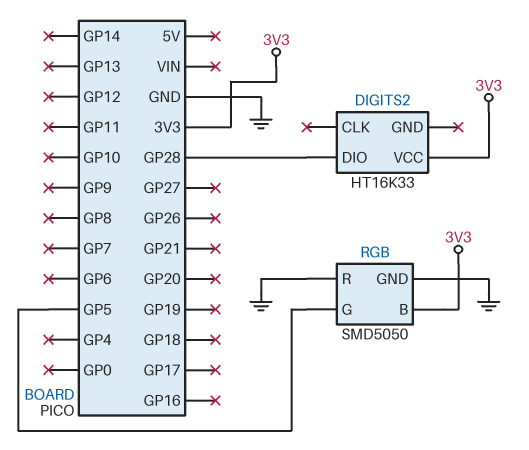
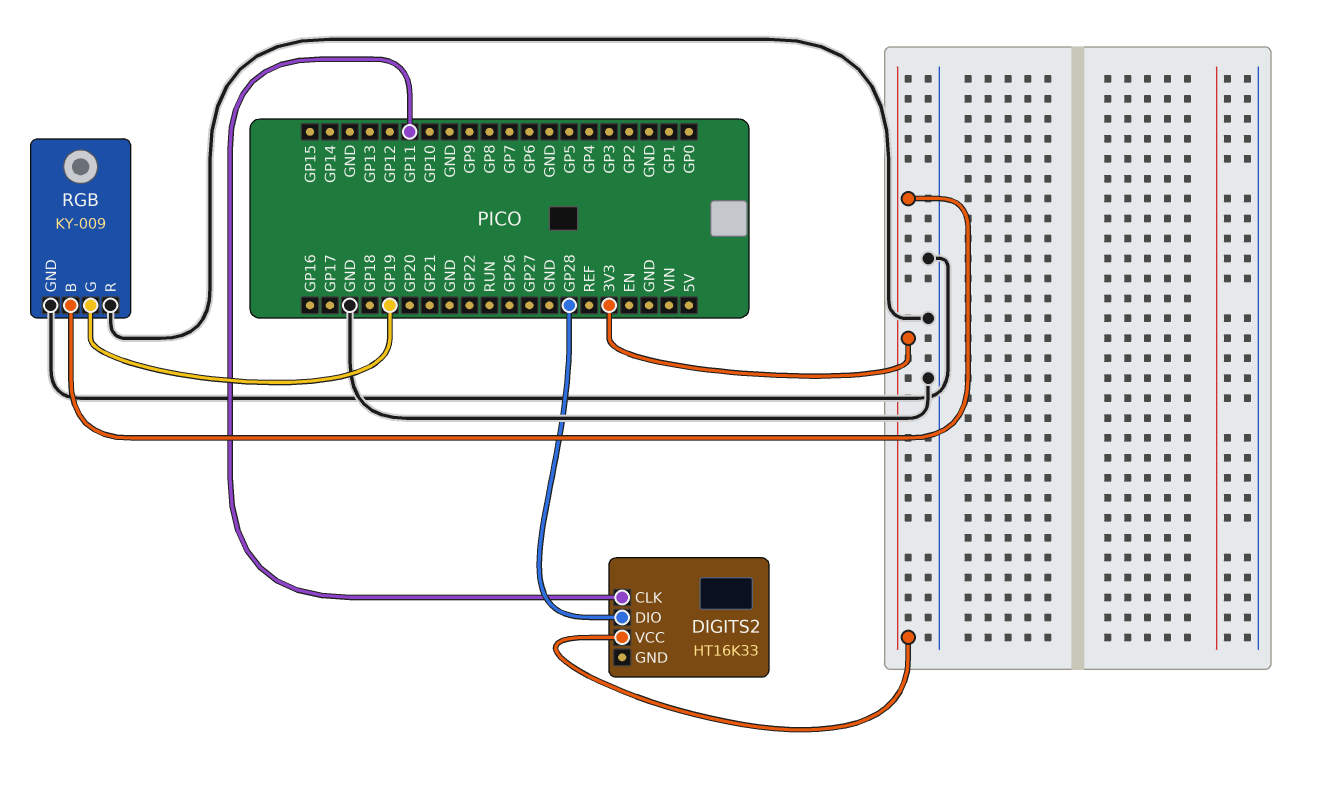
DIGITS2 pin CLK: none -> GP11
RGB: SMD5050 -> KY-009
RGB pin G: GP5 -> GP19

